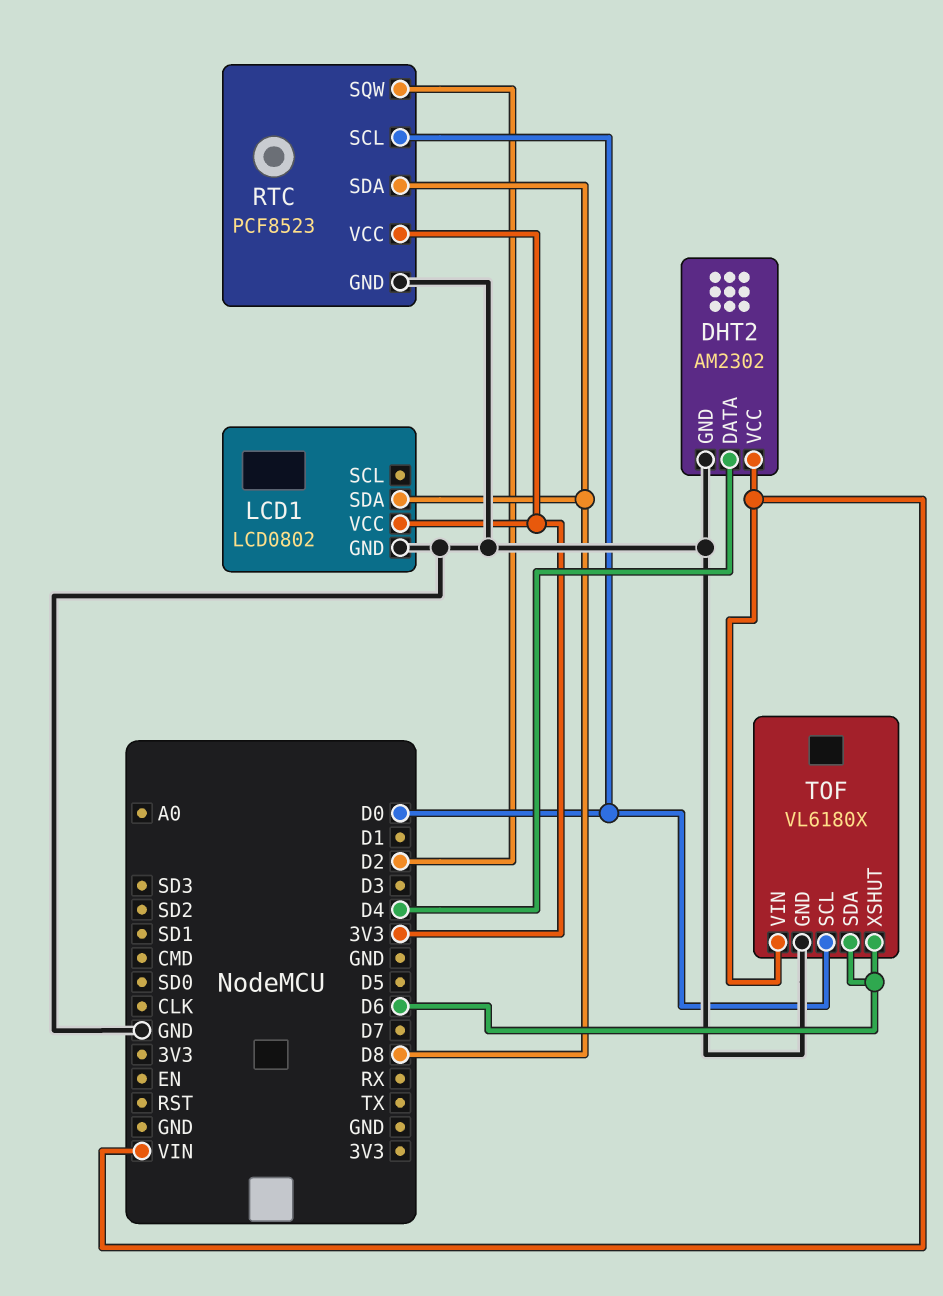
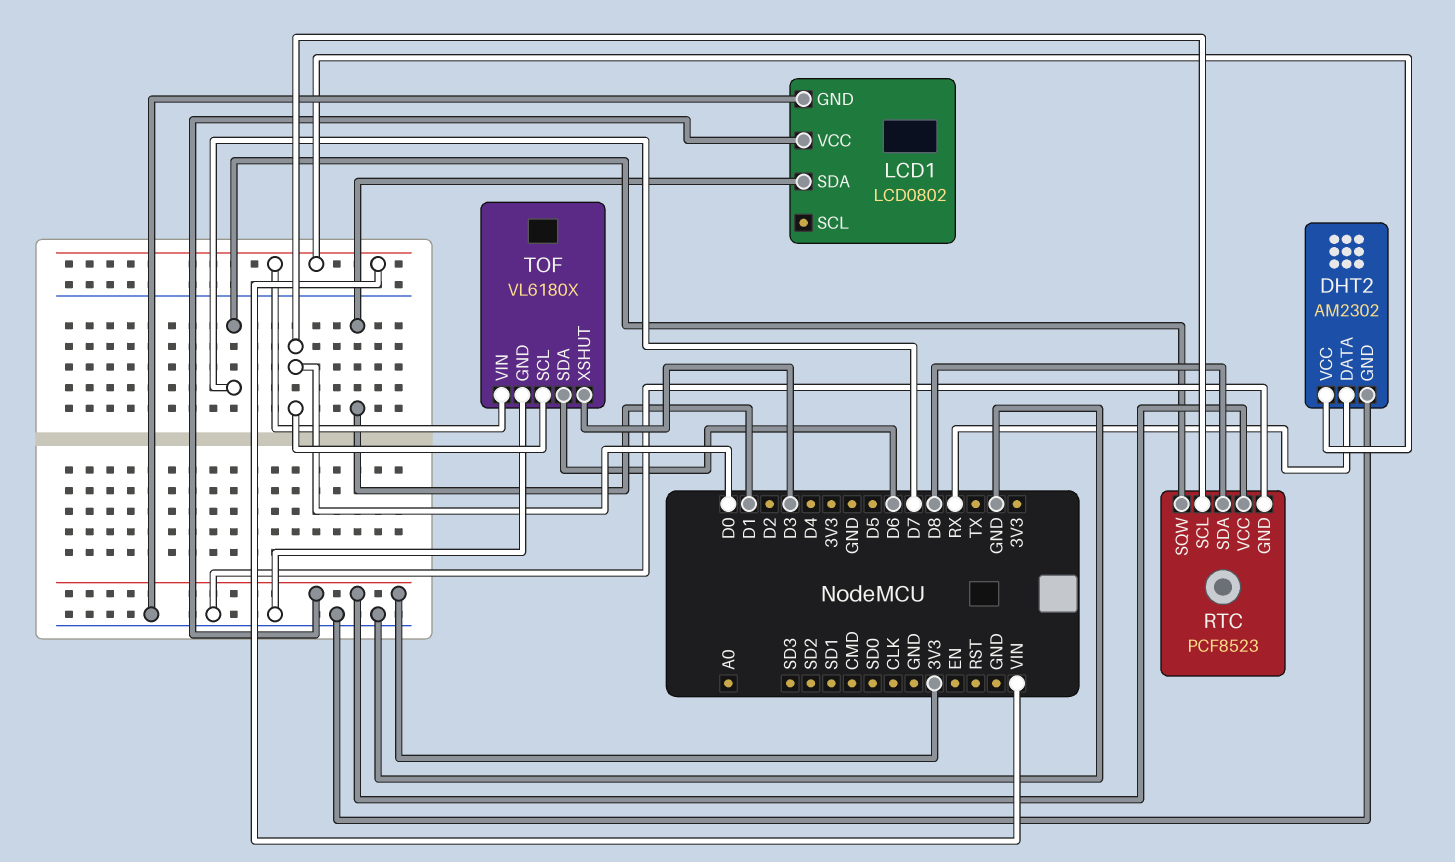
DHT2 pin DATA: D4 -> RX
LCD1 pin SDA: D8 -> D1
RTC pin SQW: D2 -> D7
TOF pin XSHUT: D6 -> D3

